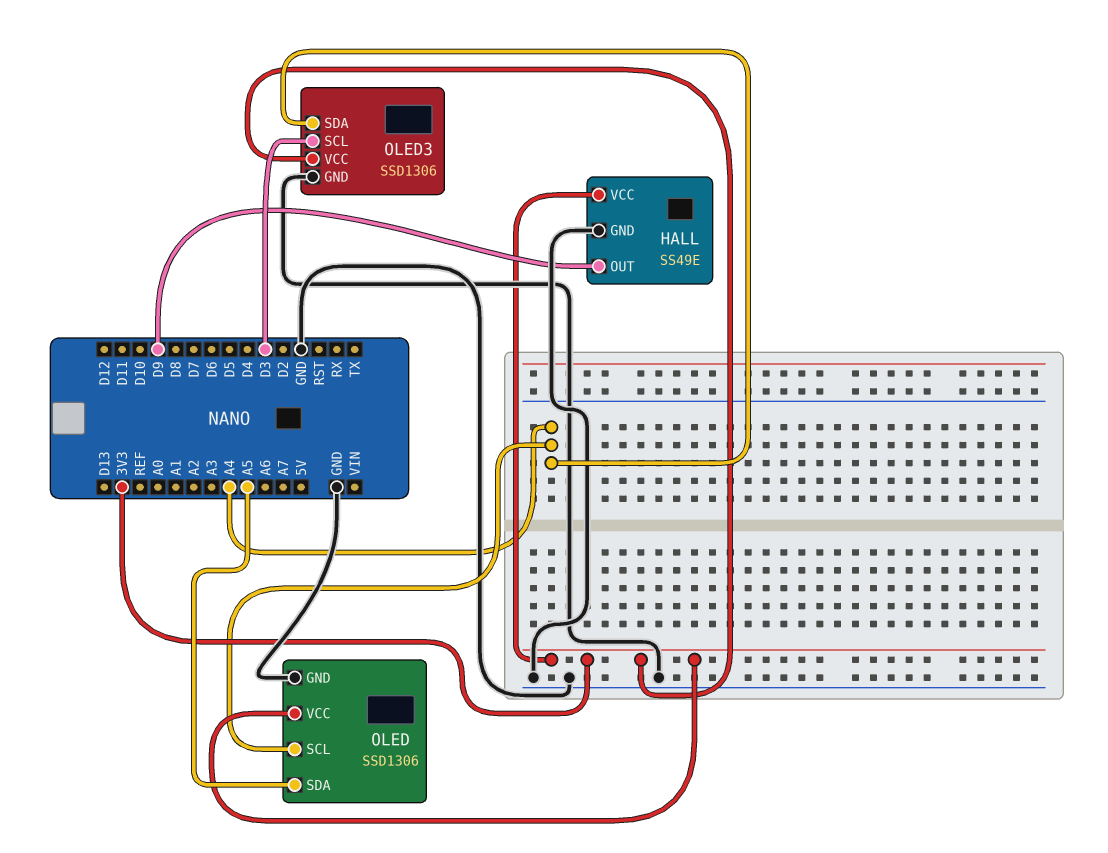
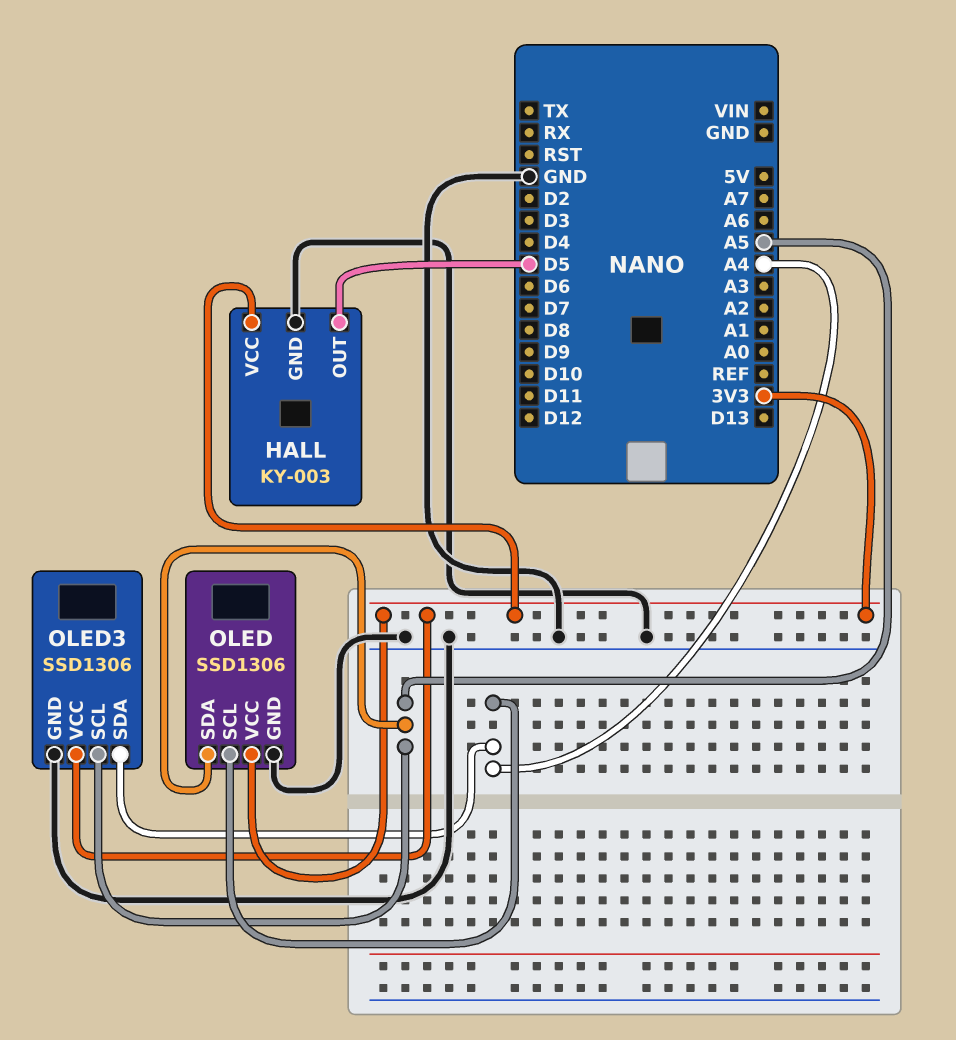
HALL: SS49E -> KY-003
HALL pin OUT: D9 -> D5
OLED3 pin SCL: D3 -> A5

